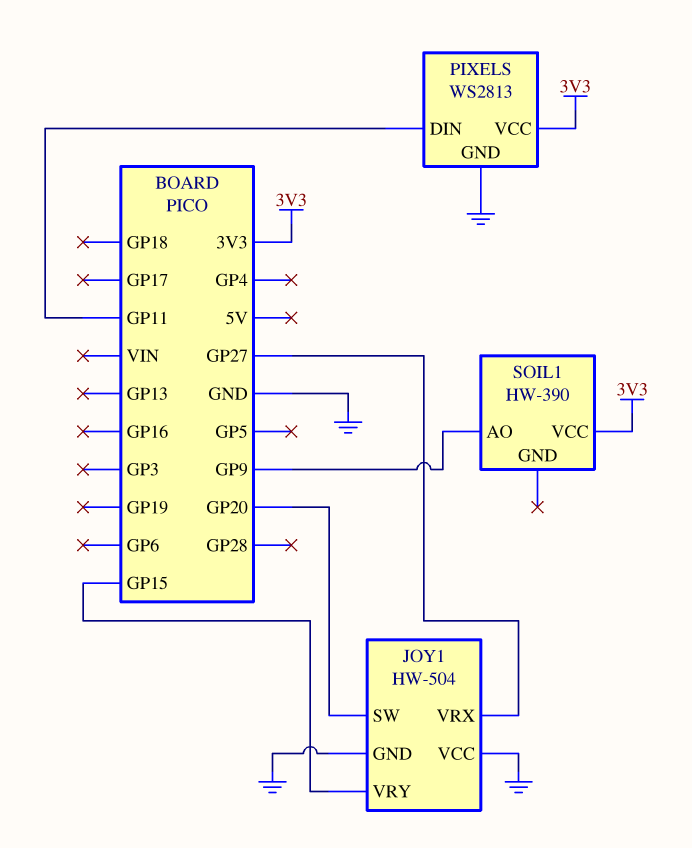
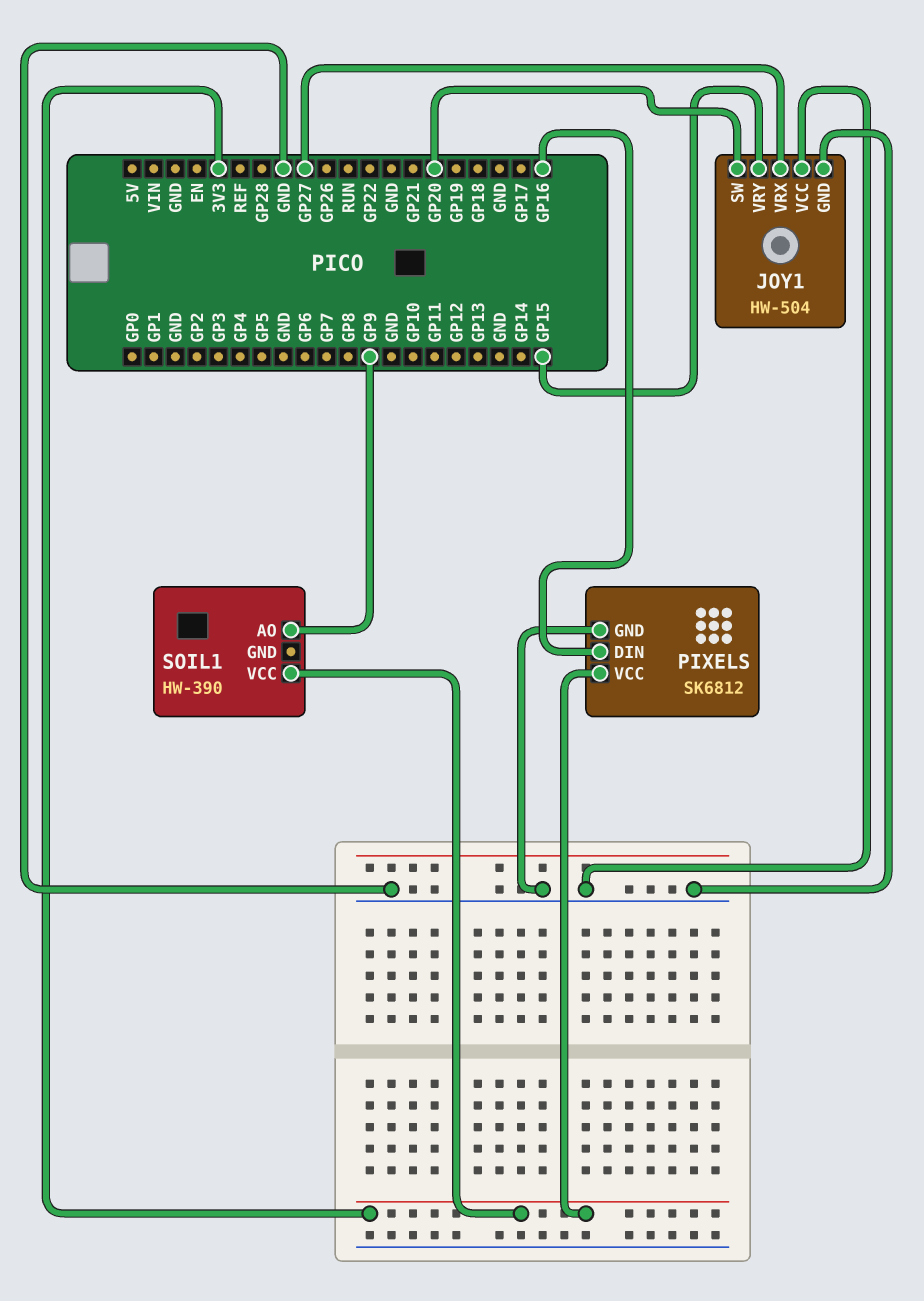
PIXELS: WS2813 -> SK6812
PIXELS pin DIN: GP11 -> GP16

